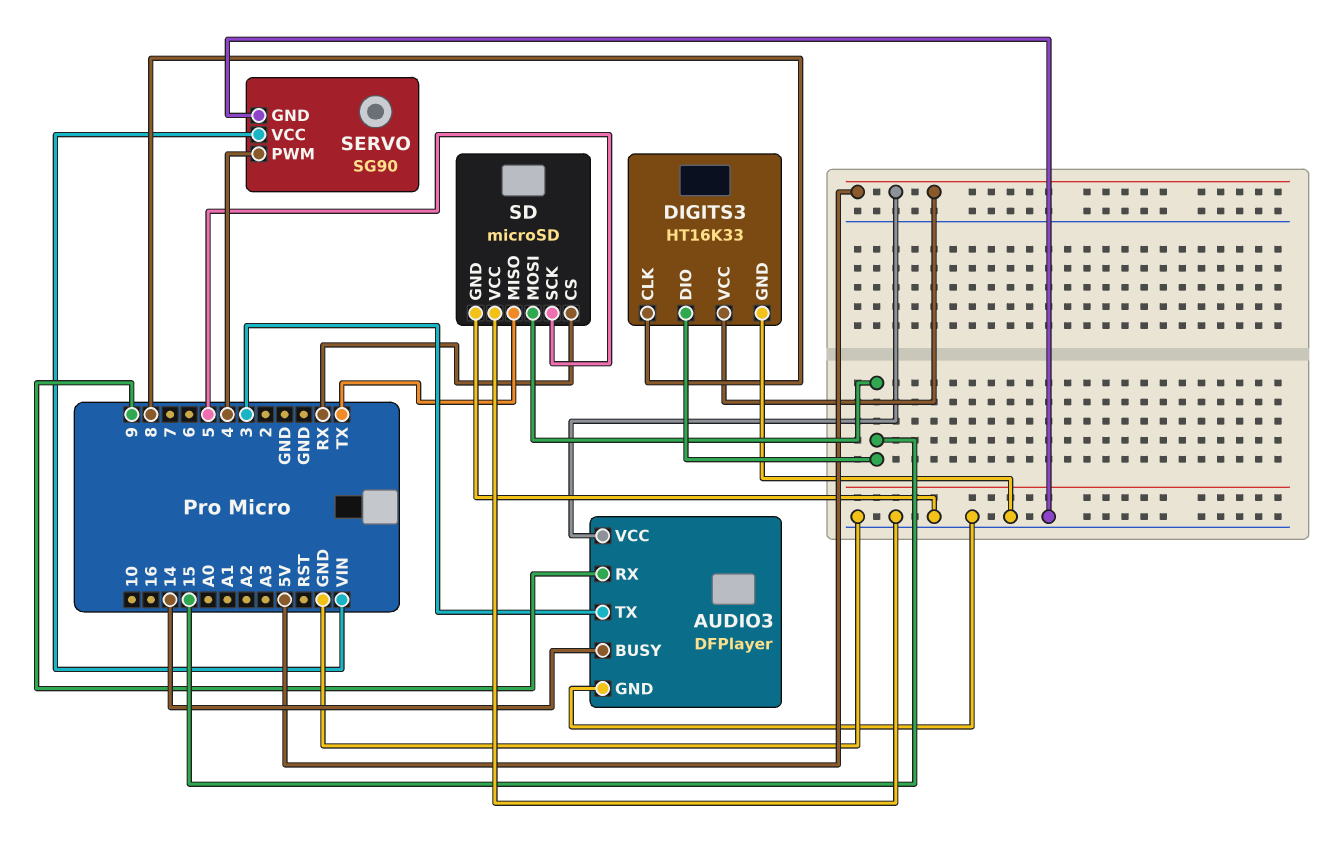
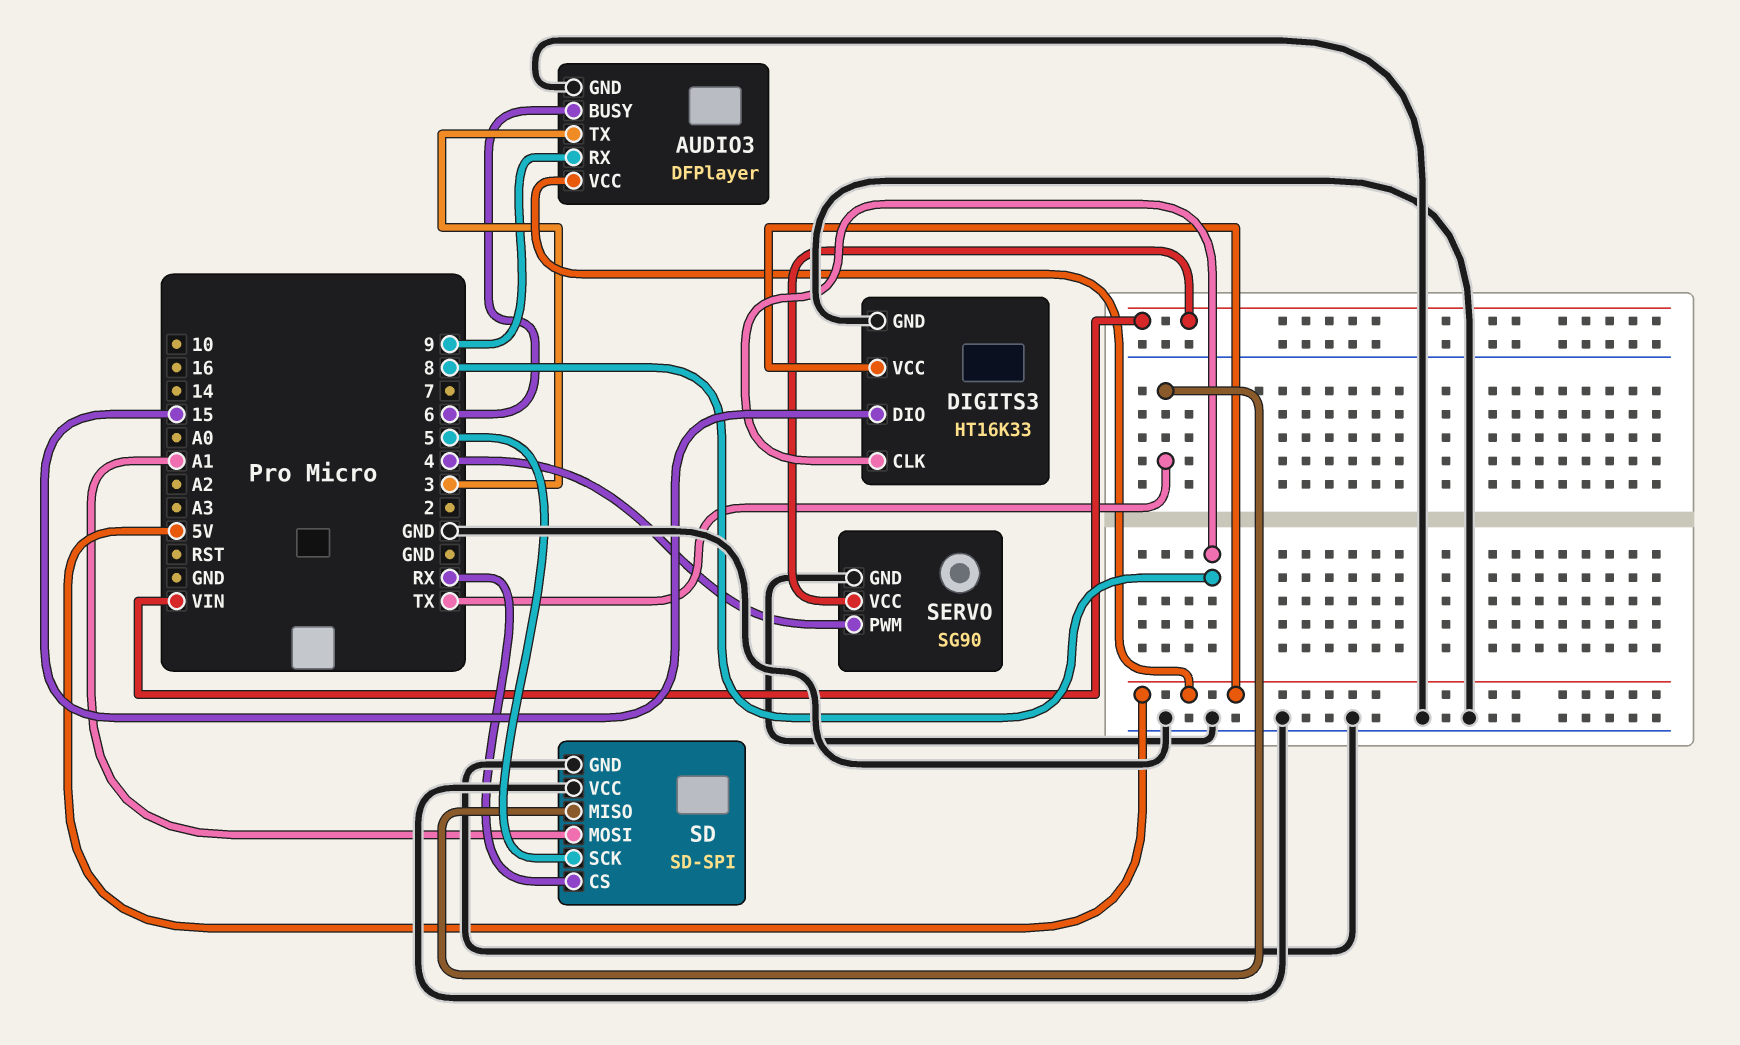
AUDIO3 pin BUSY: 14 -> 6
SD: microSD -> SD-SPI
SD pin MOSI: 15 -> A1

